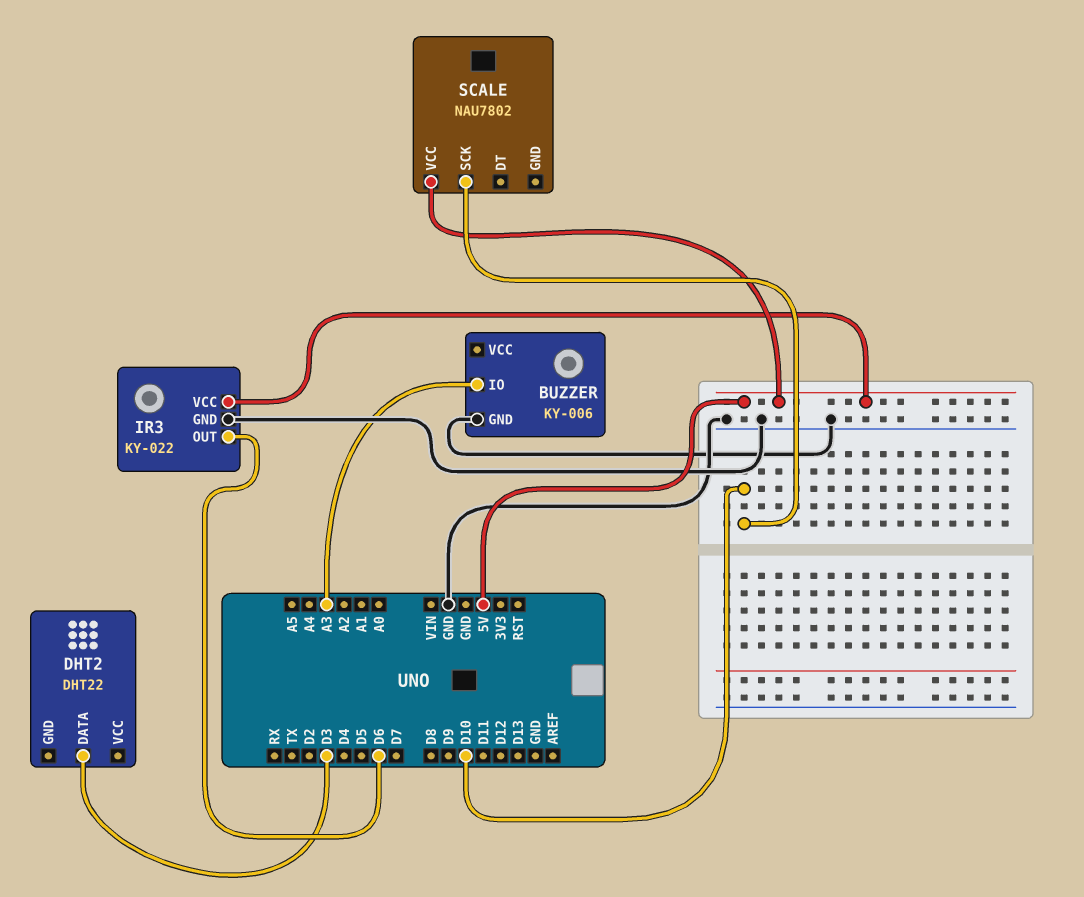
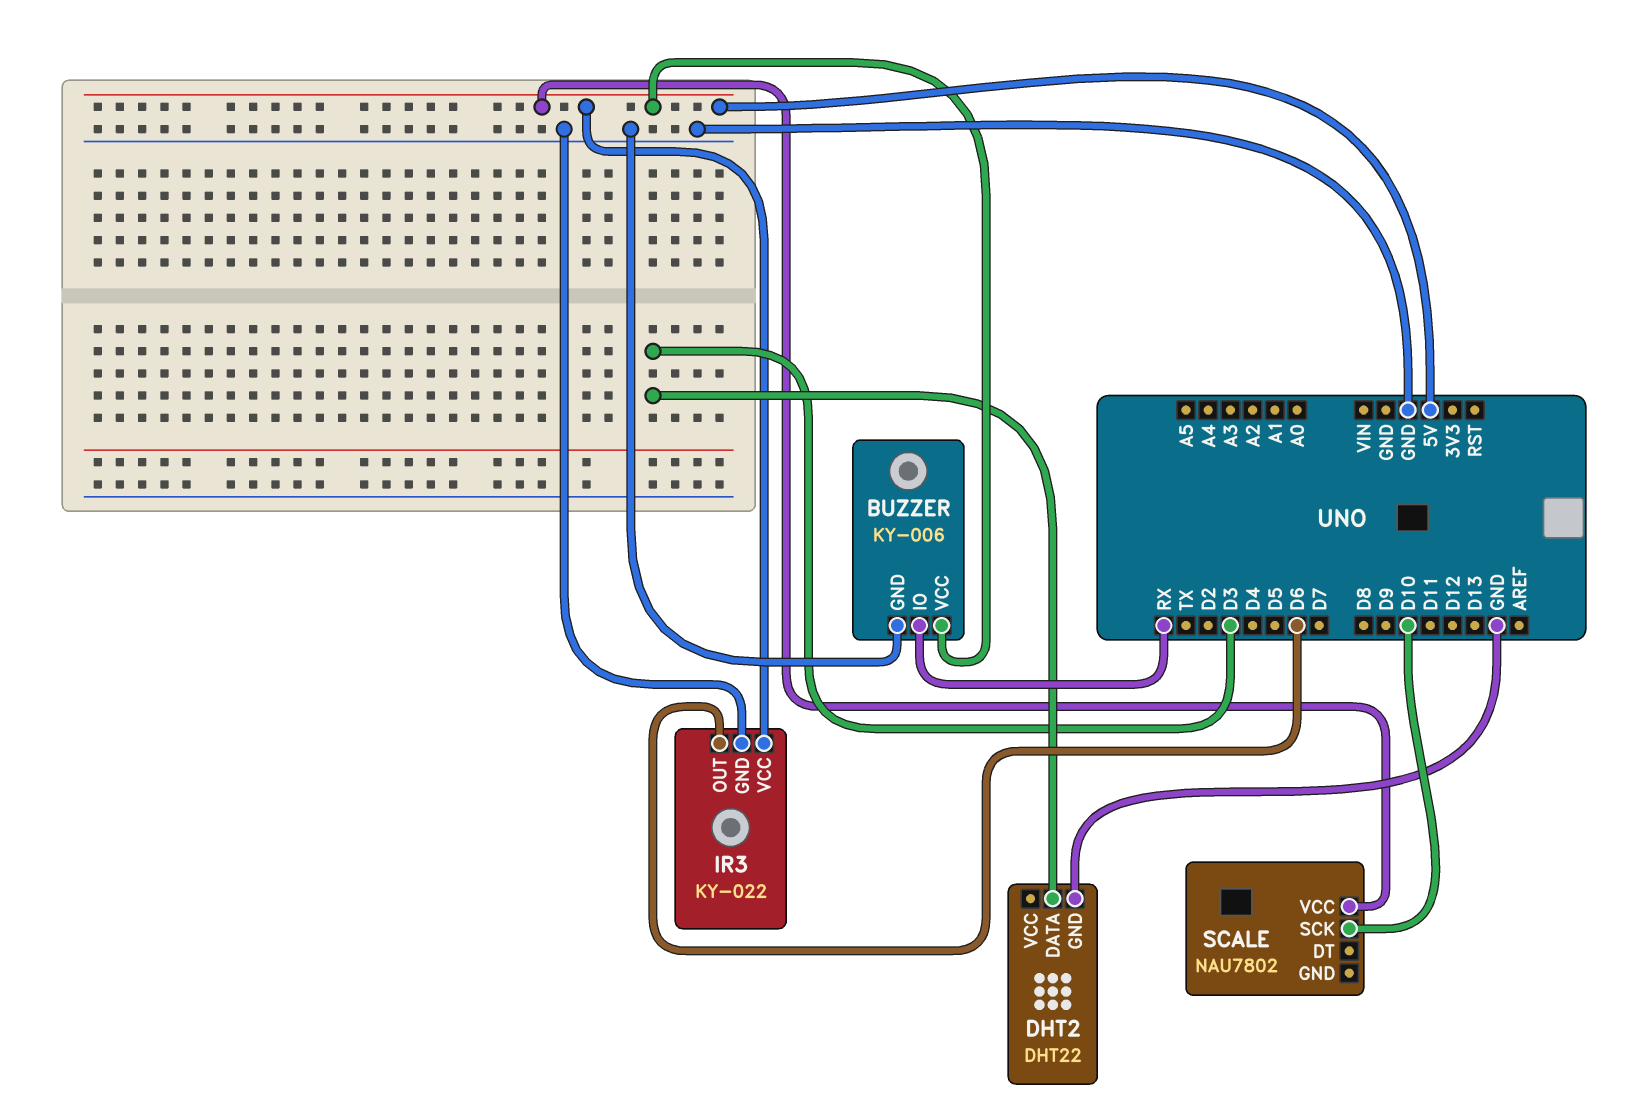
BUZZER pin IO: A3 -> RX
BUZZER pin VCC: none -> 5V
DHT2 pin GND: none -> GND

